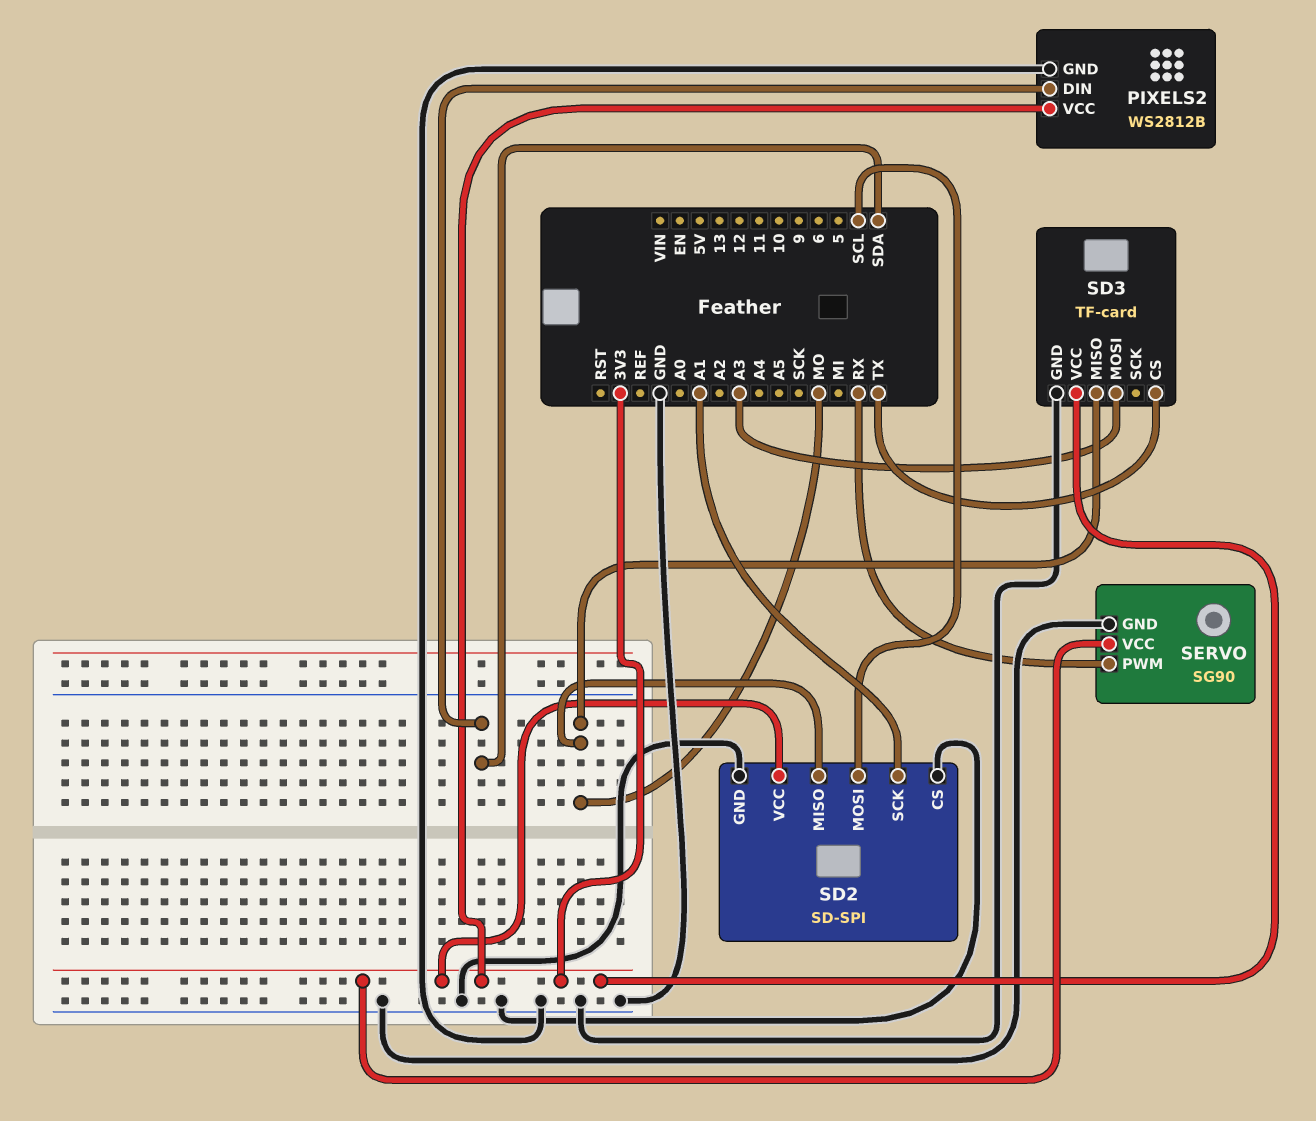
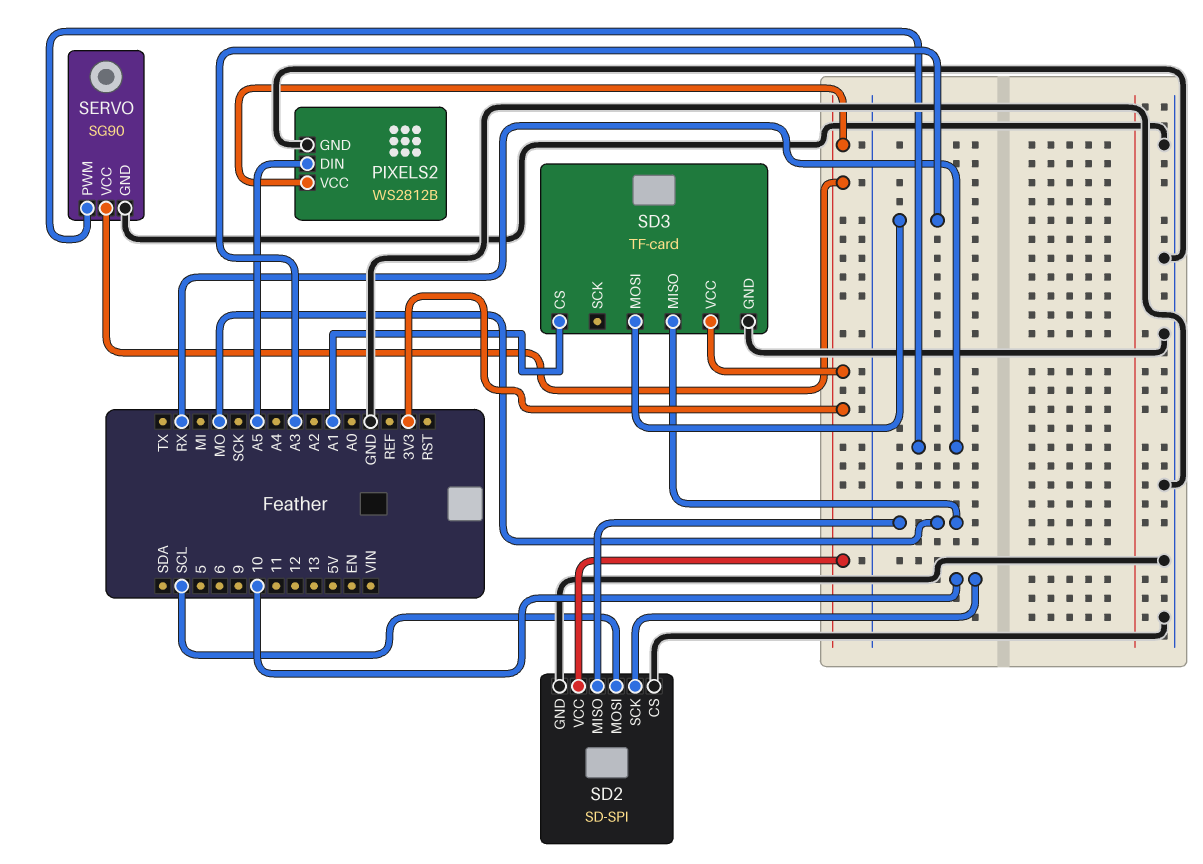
PIXELS2 pin DIN: SDA -> A5
SD2 pin SCK: A1 -> 10
SD3 pin CS: TX -> A1

